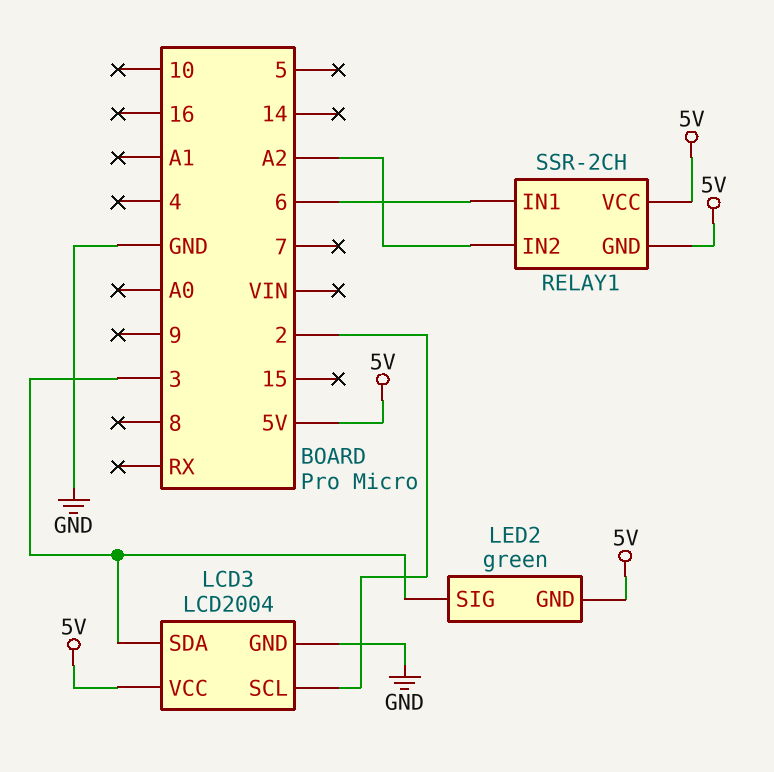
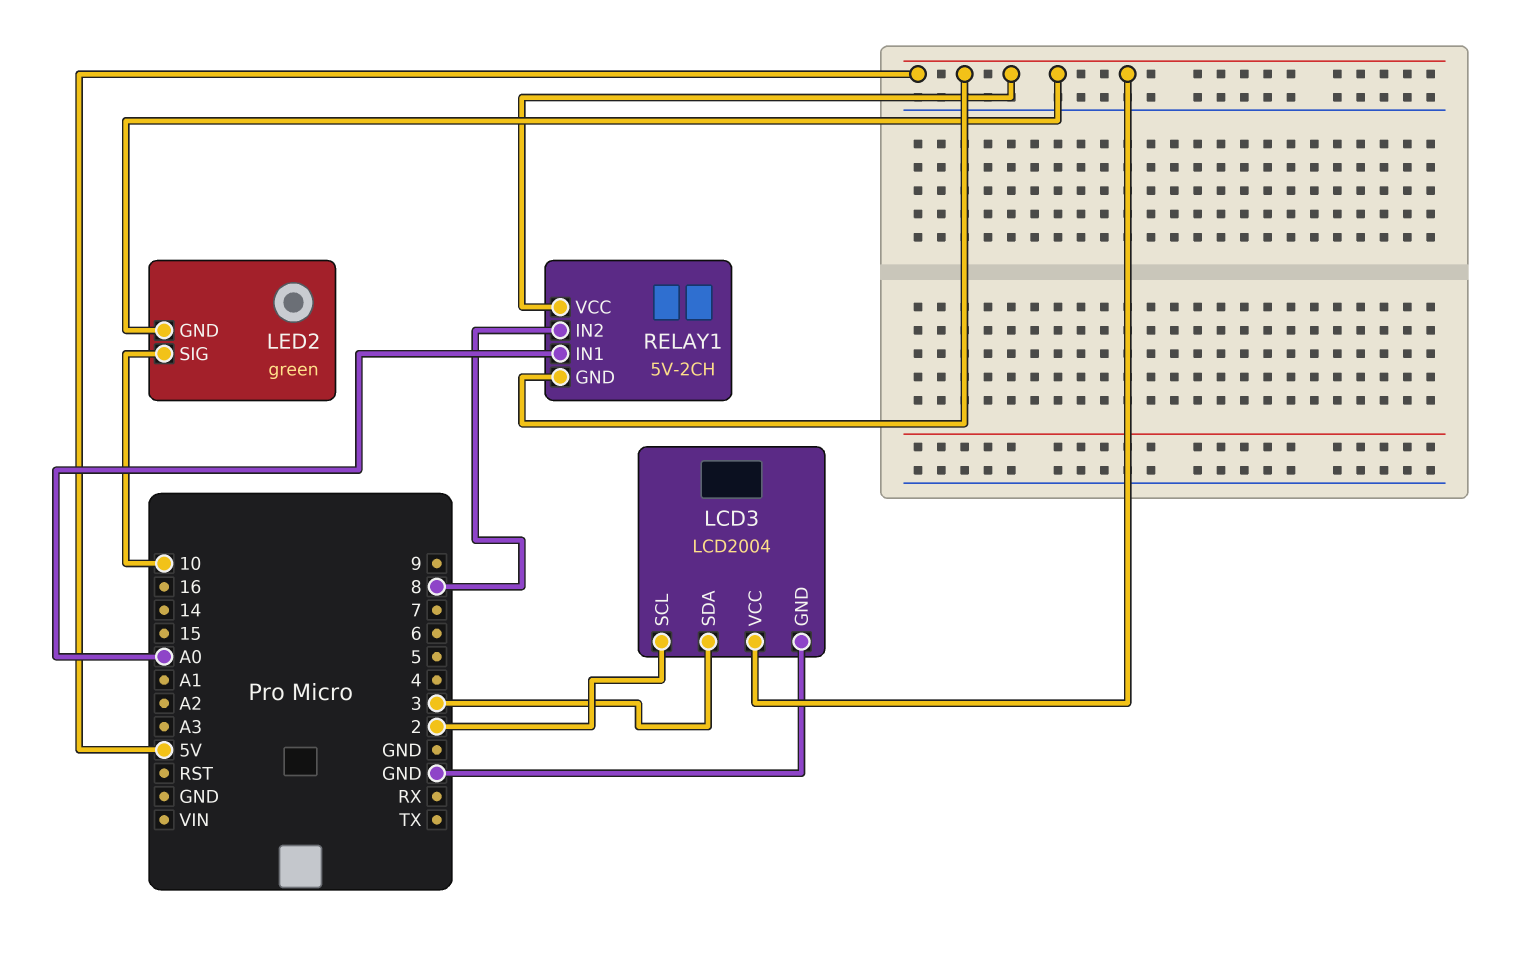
LED2 pin SIG: 3 -> 10
RELAY1: SSR-2CH -> 5V-2CH
RELAY1 pin IN1: 6 -> A0
RELAY1 pin IN2: A2 -> 8

